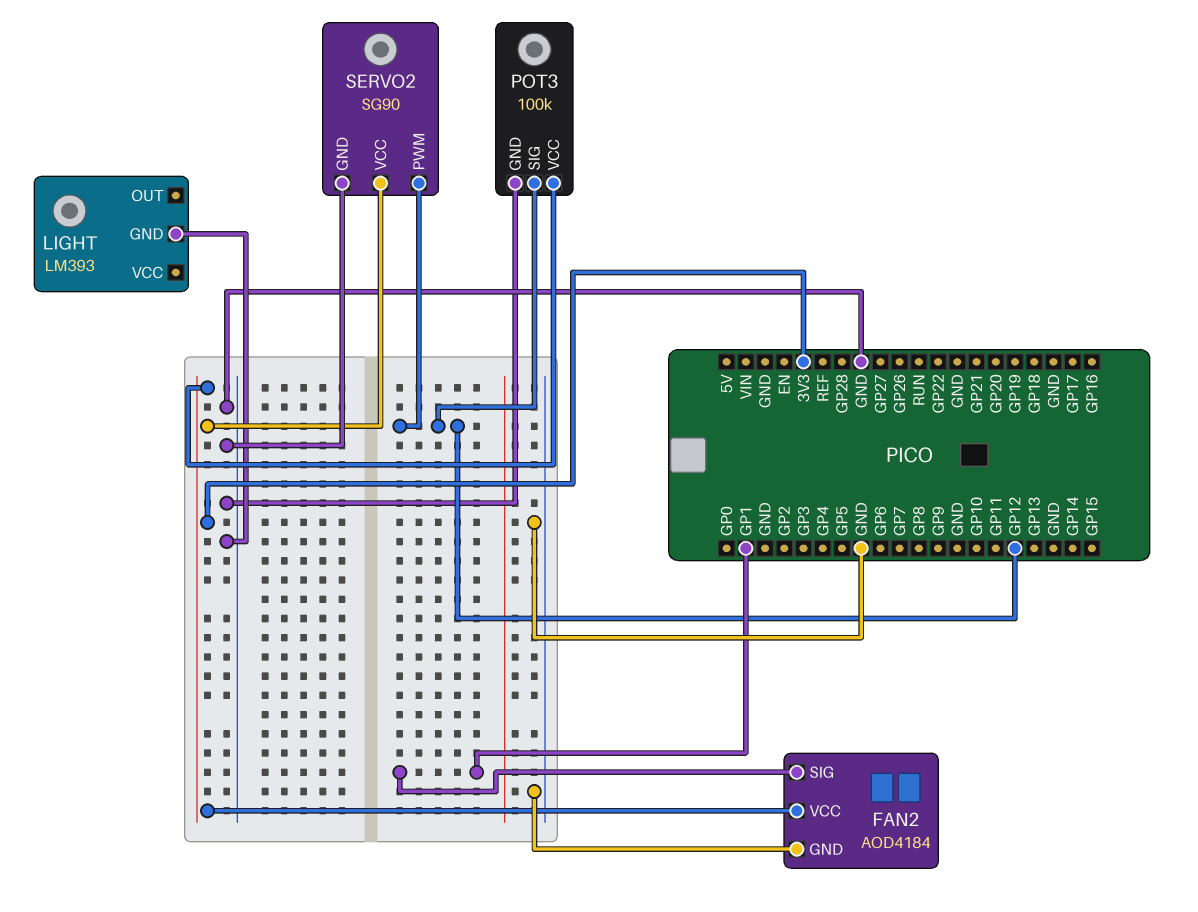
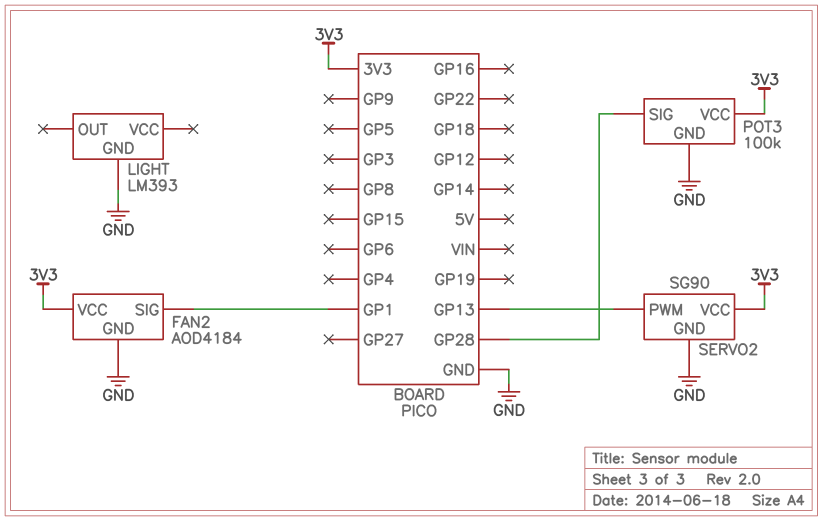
POT3 pin SIG: GP12 -> GP28
SERVO2 pin PWM: GP12 -> GP13

